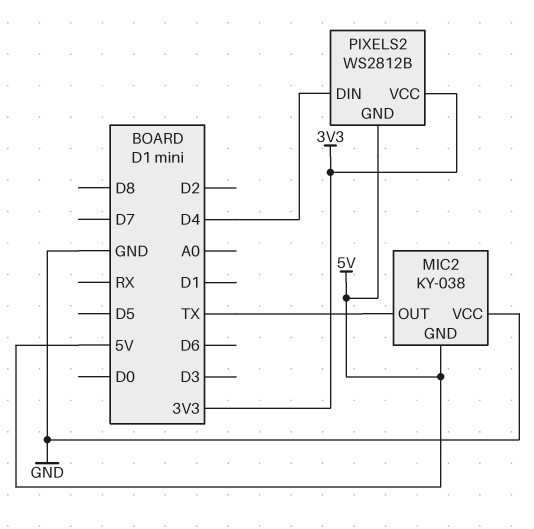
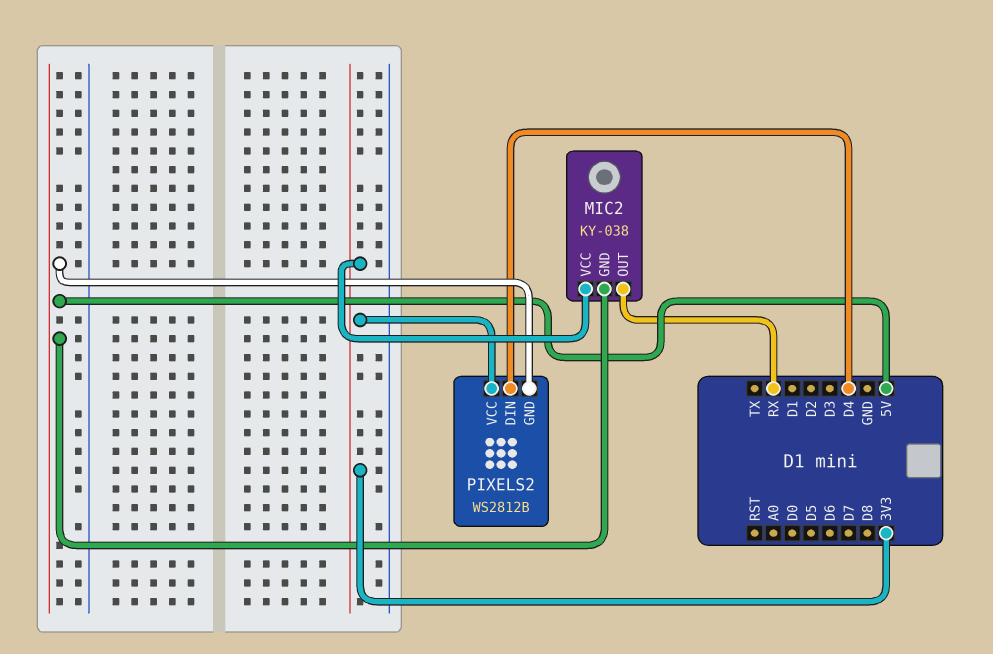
MIC2 pin OUT: TX -> RX
MIC2 pin VCC: GND -> 3V3

